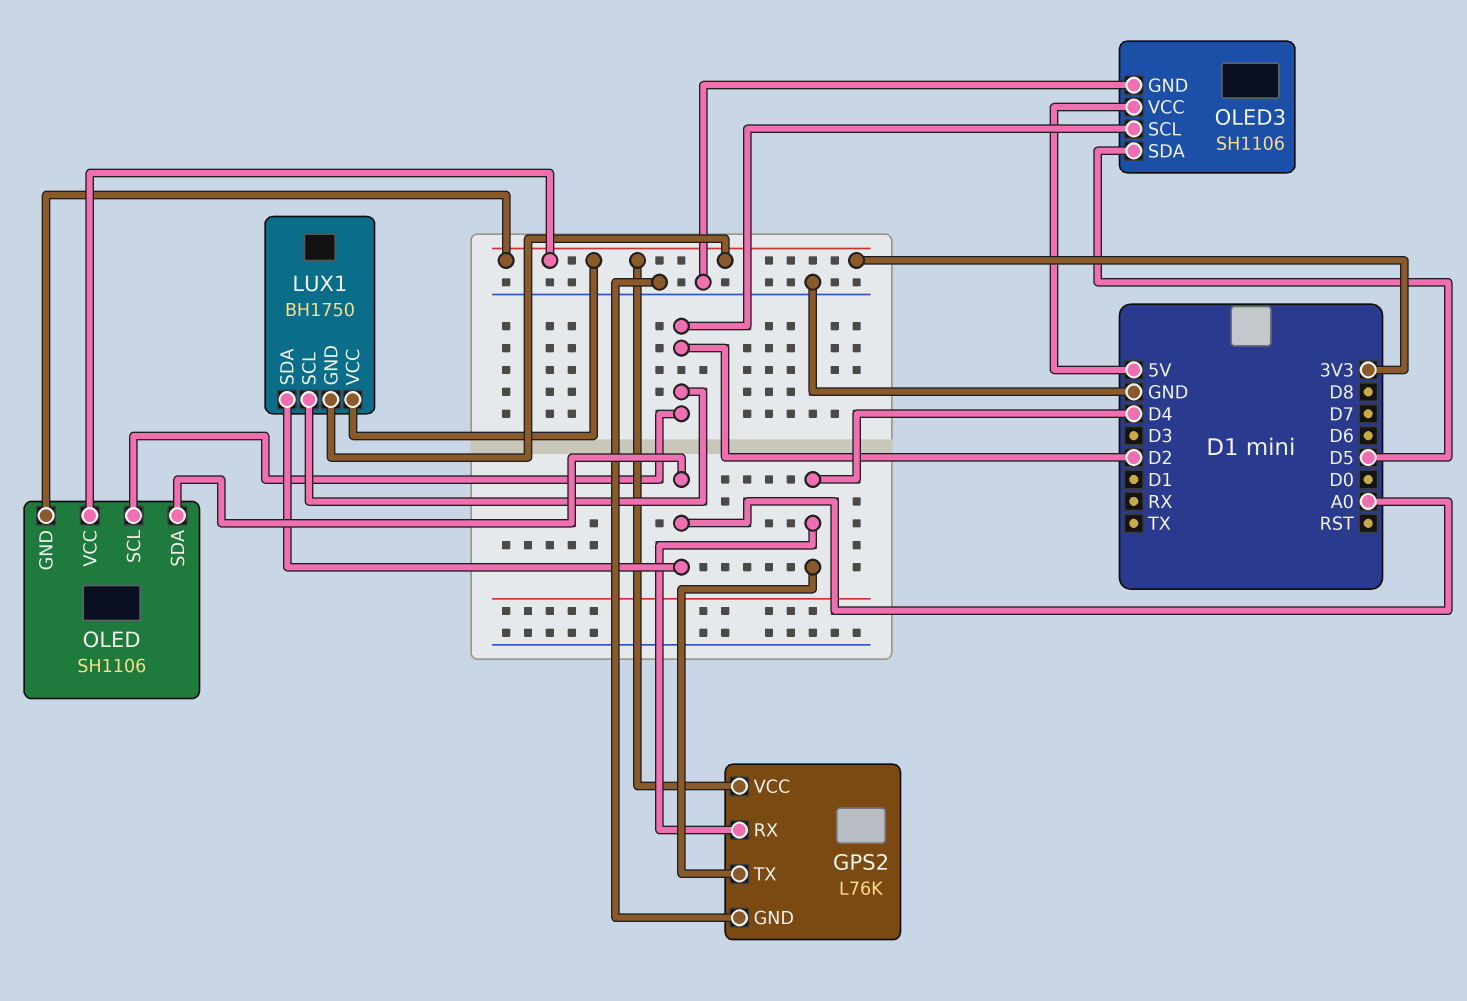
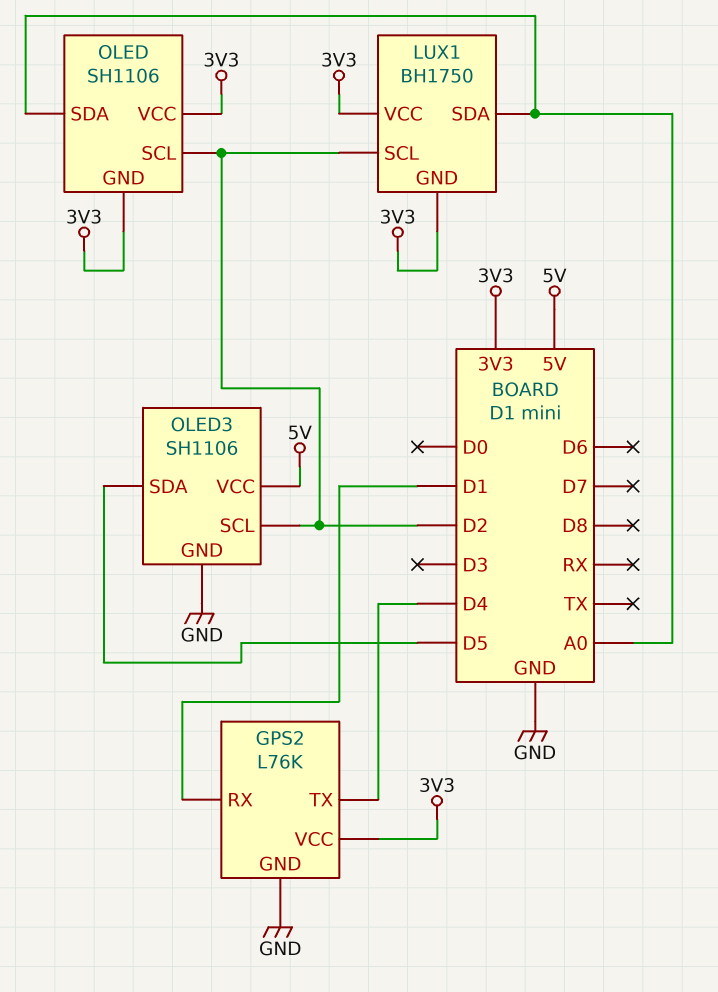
GPS2 pin RX: D4 -> D1

